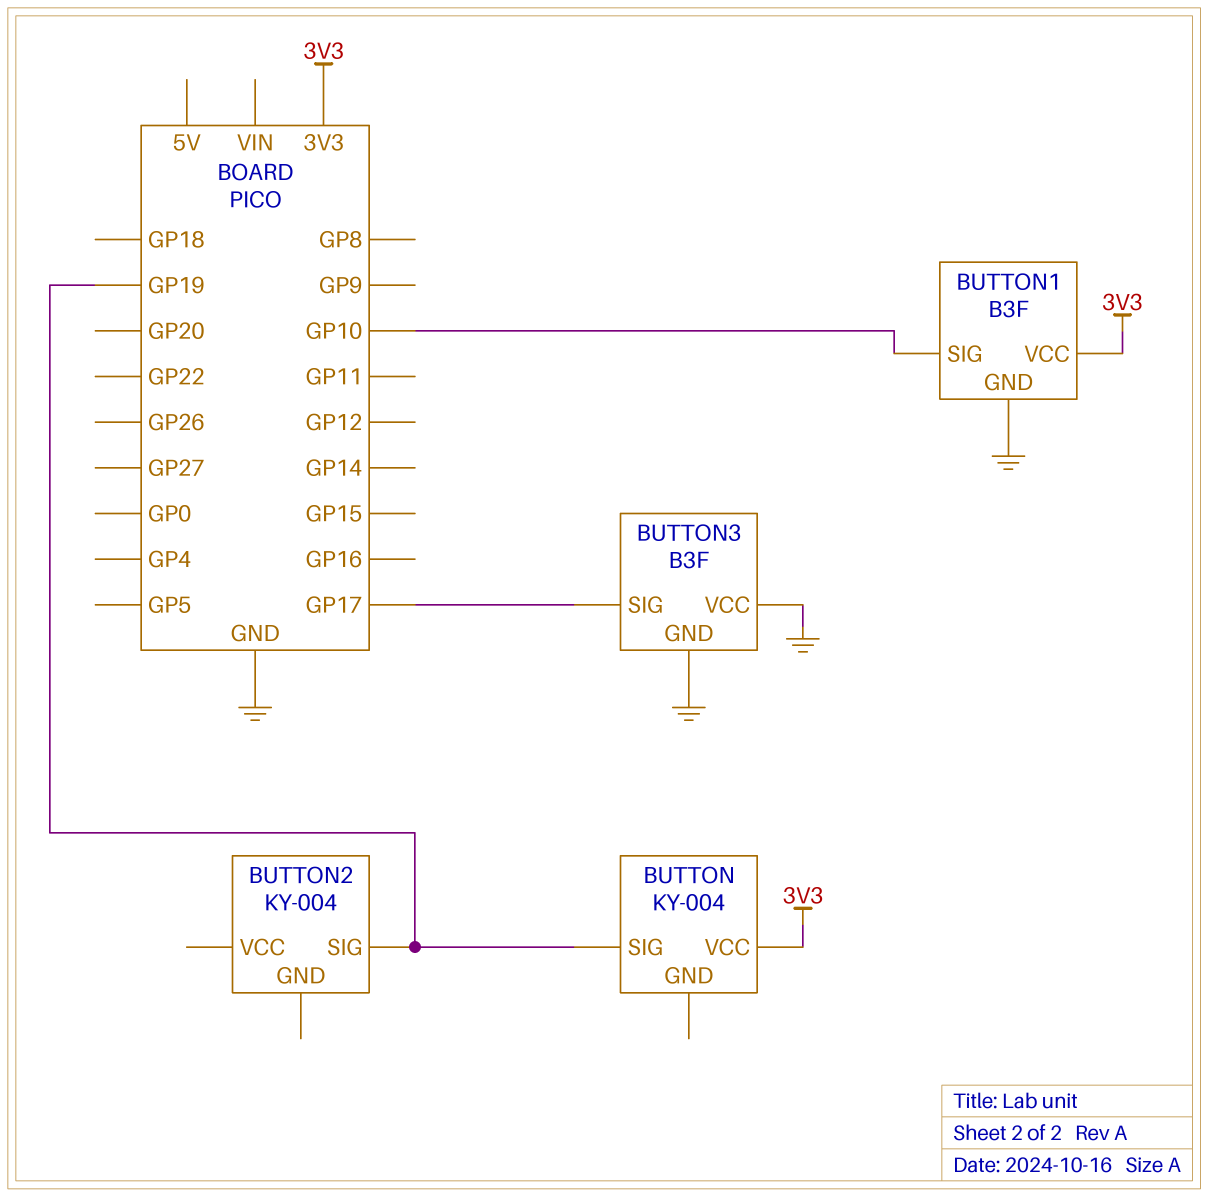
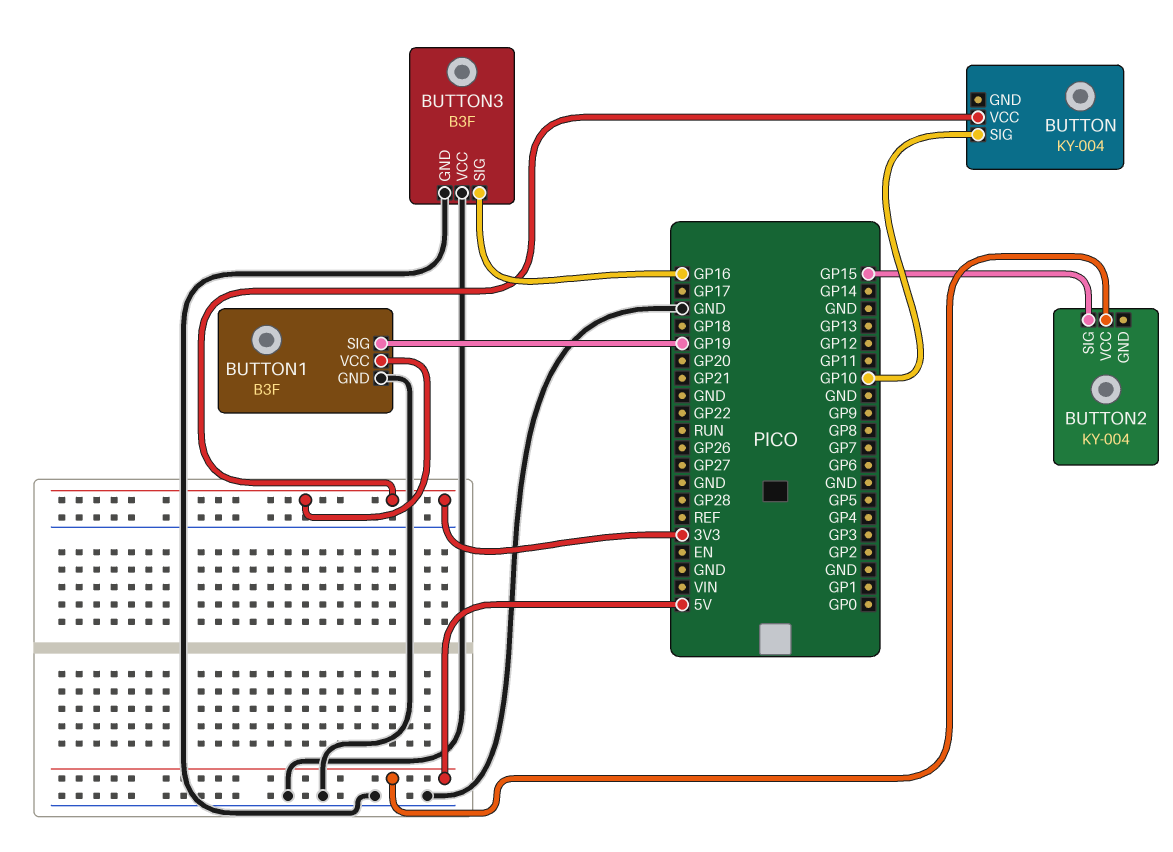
BUTTON pin SIG: GP19 -> GP10
BUTTON1 pin SIG: GP10 -> GP19
BUTTON2 pin SIG: GP19 -> GP15
BUTTON2 pin VCC: none -> 5V
BUTTON3 pin SIG: GP17 -> GP16

